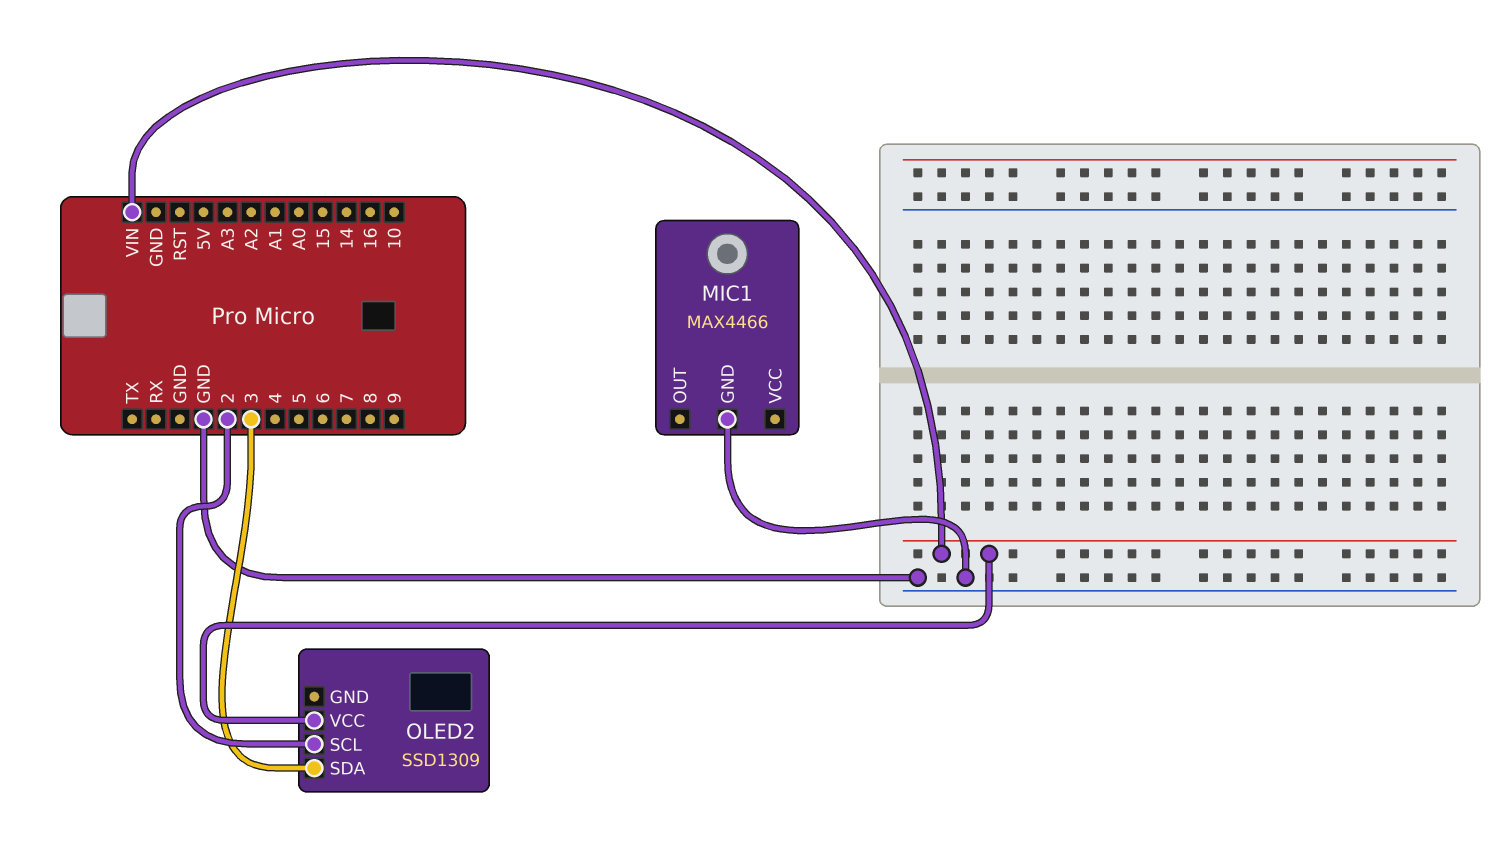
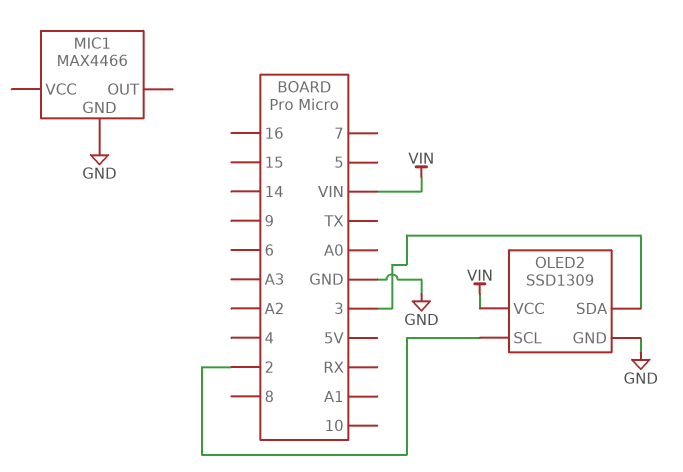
OLED2 pin GND: none -> GND

